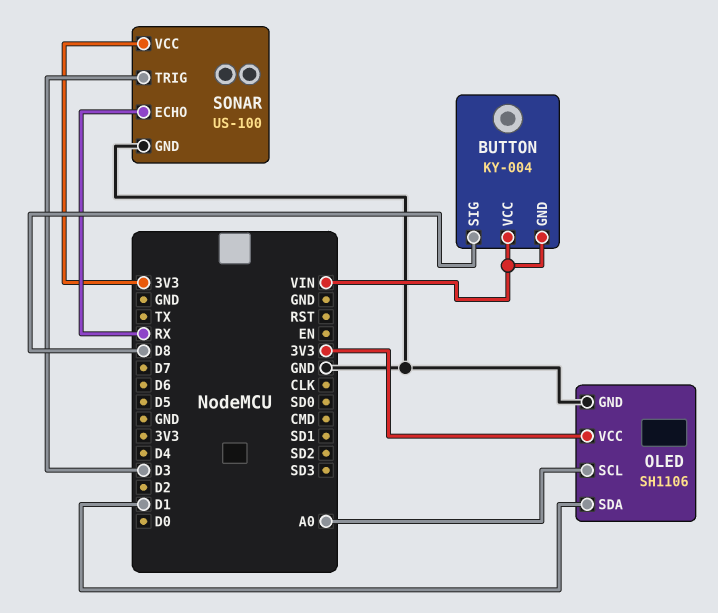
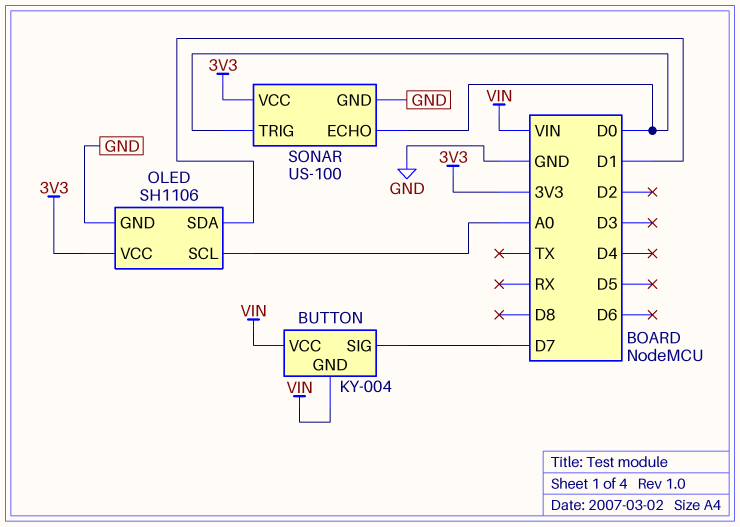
BUTTON pin SIG: D8 -> D7
SONAR pin ECHO: RX -> D0
SONAR pin TRIG: D3 -> D0

